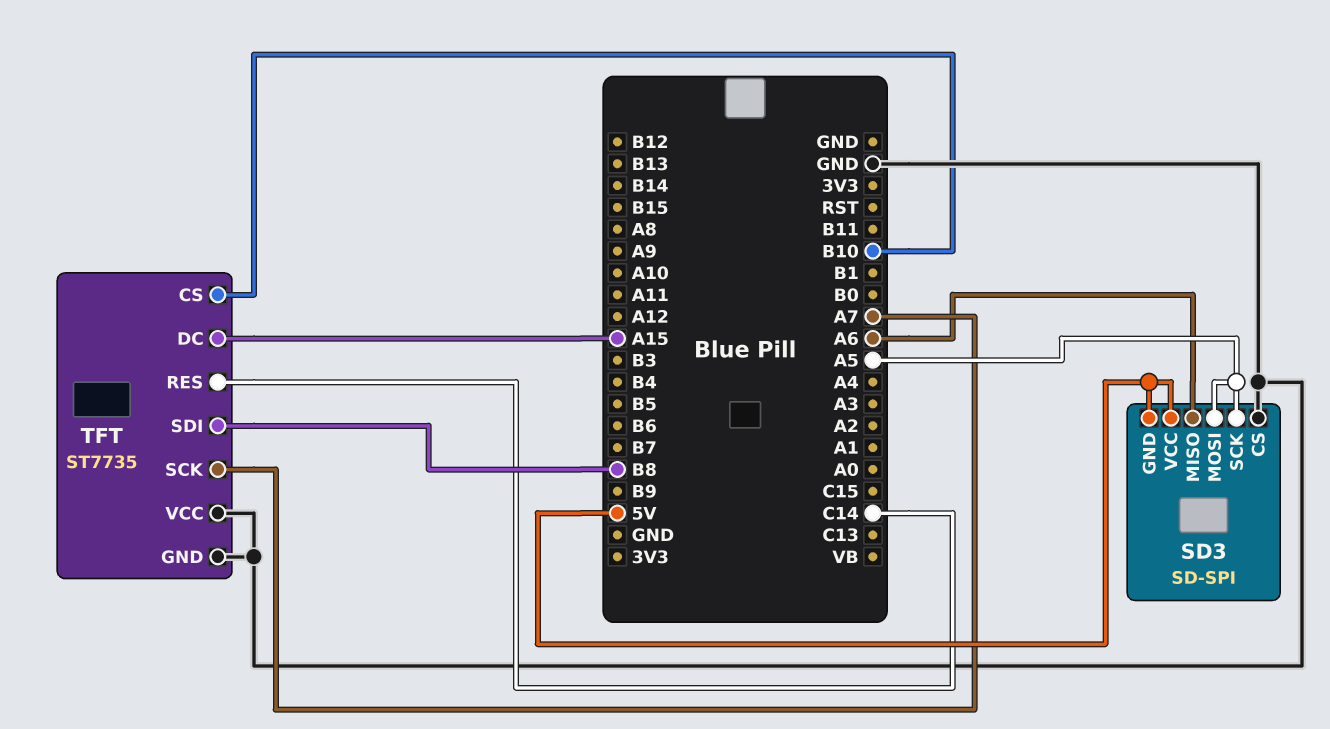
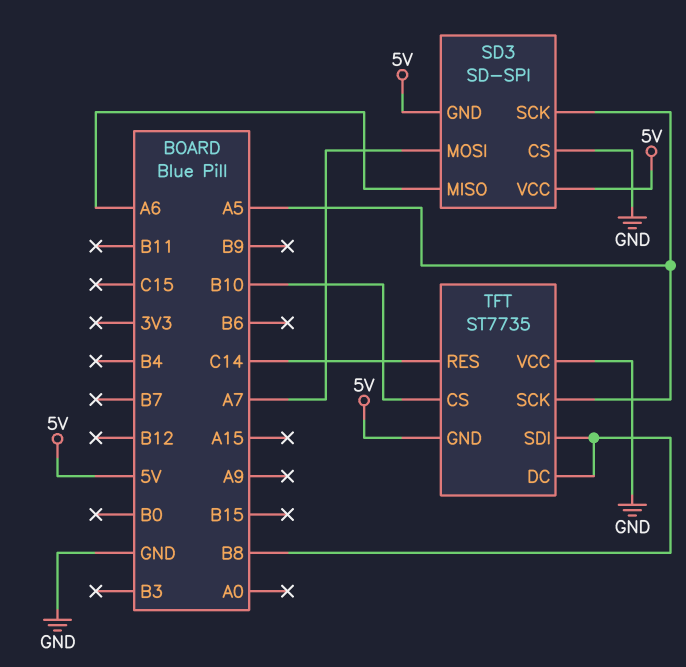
SD3 pin MOSI: A5 -> A7
TFT pin DC: A15 -> B8
TFT pin GND: GND -> 5V
TFT pin SCK: A7 -> A5

